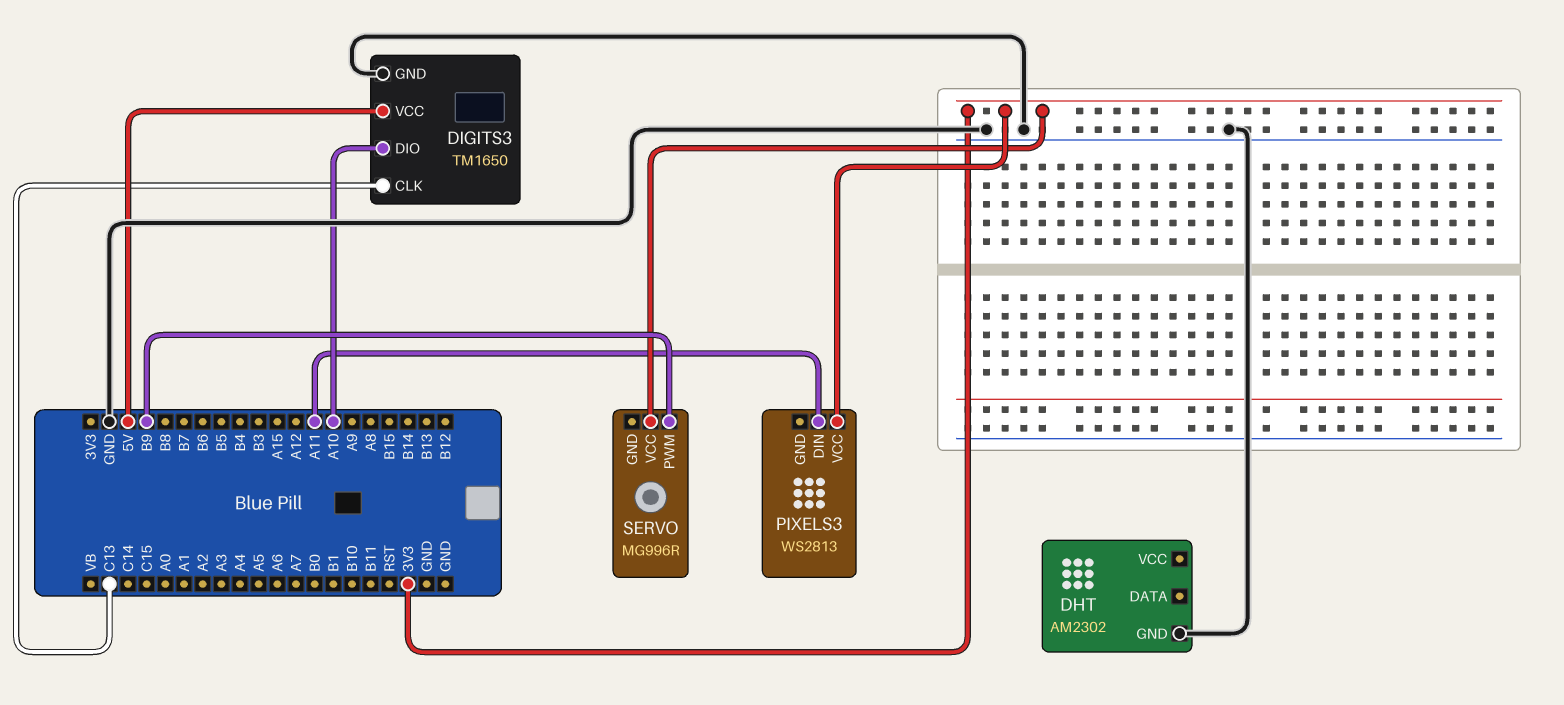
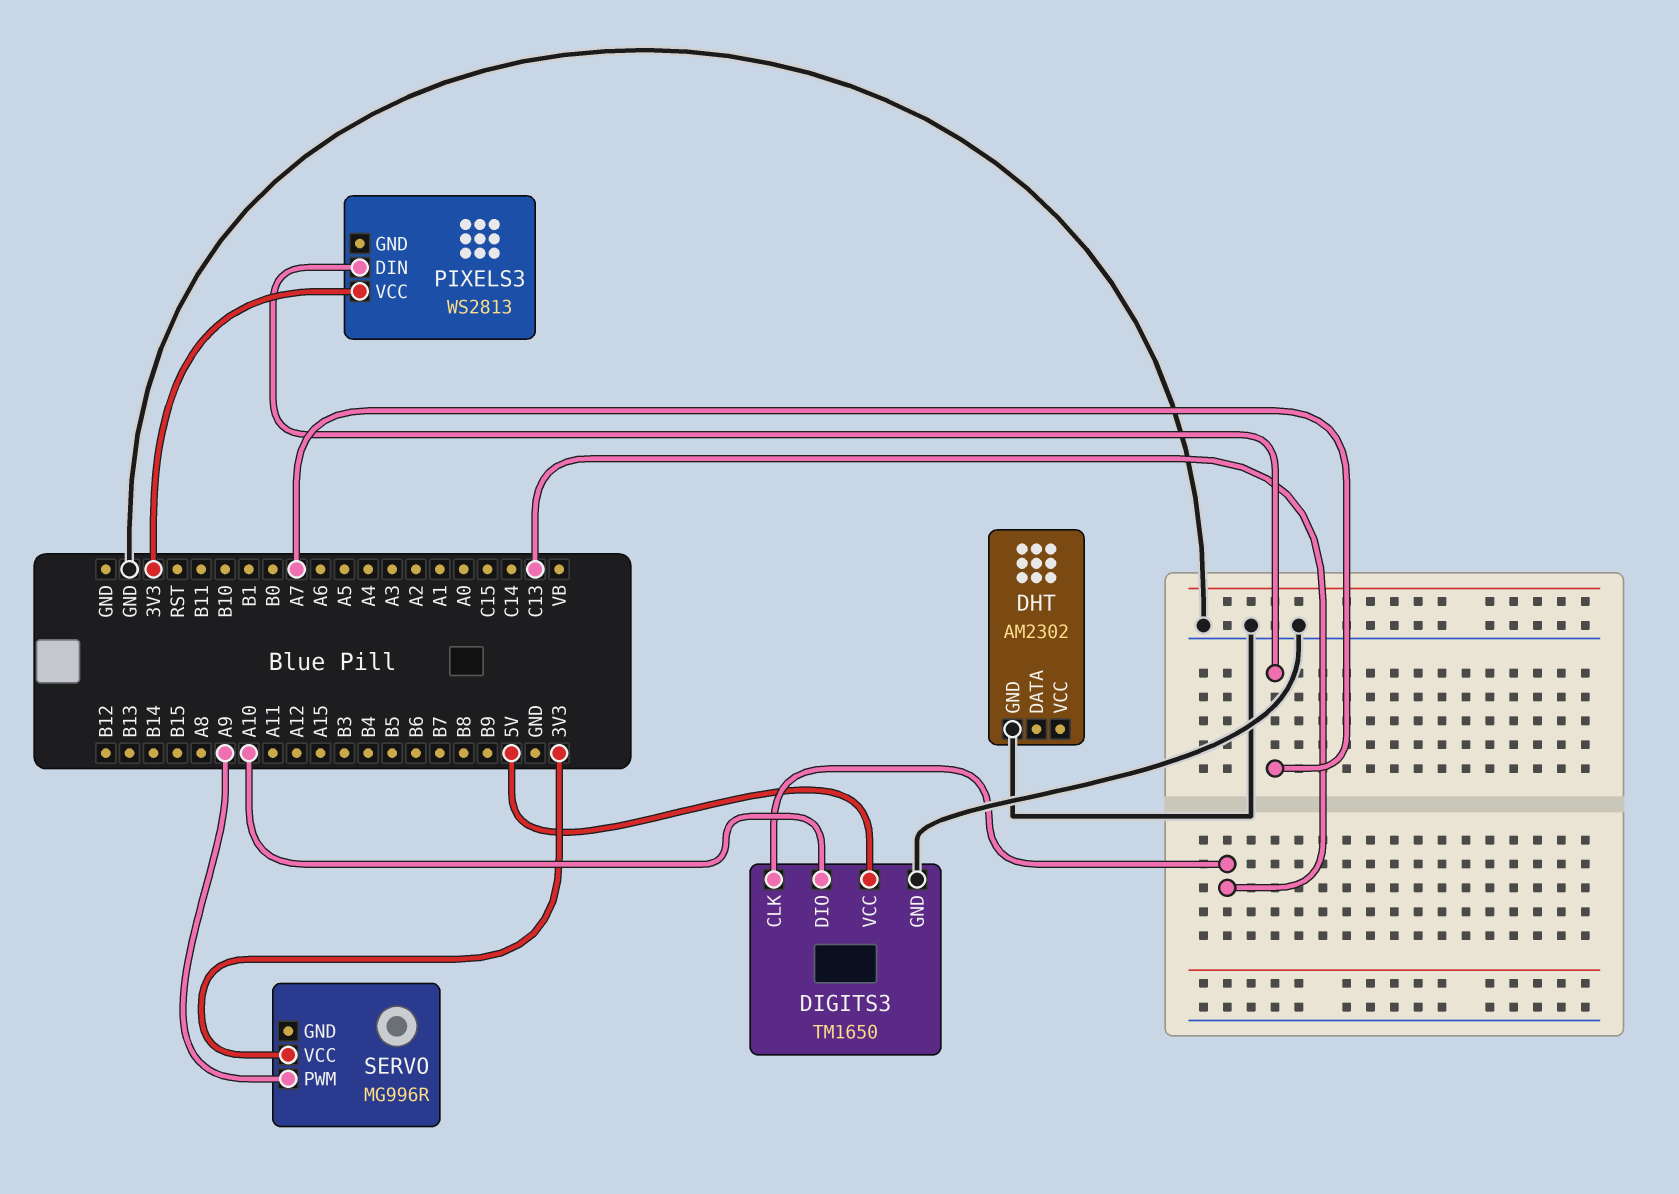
PIXELS3 pin DIN: A11 -> A7
SERVO pin PWM: B9 -> A9

